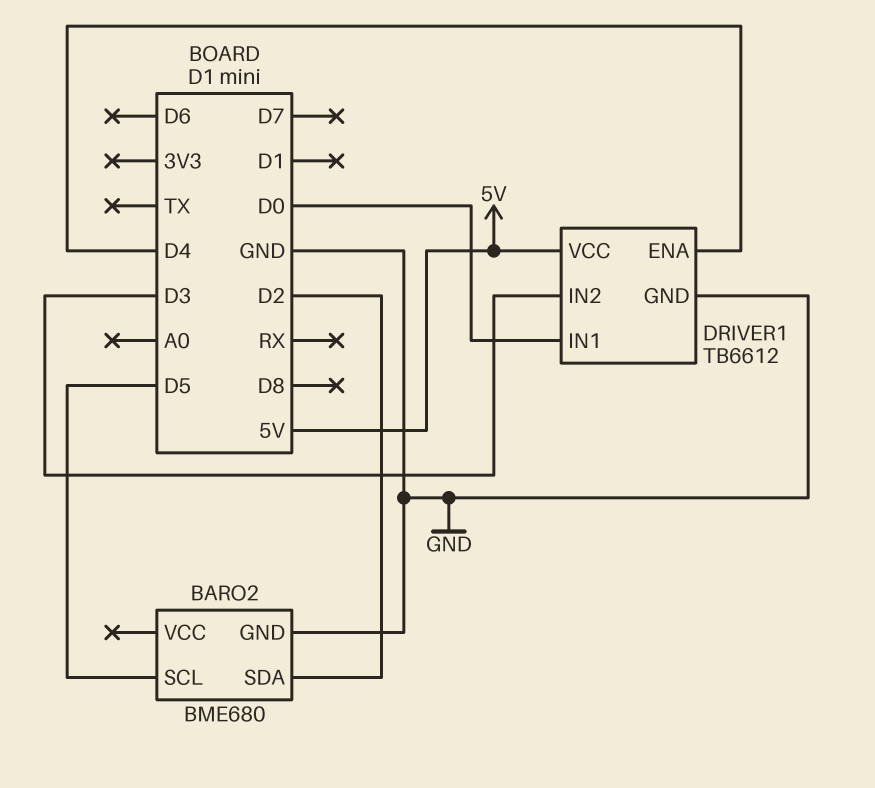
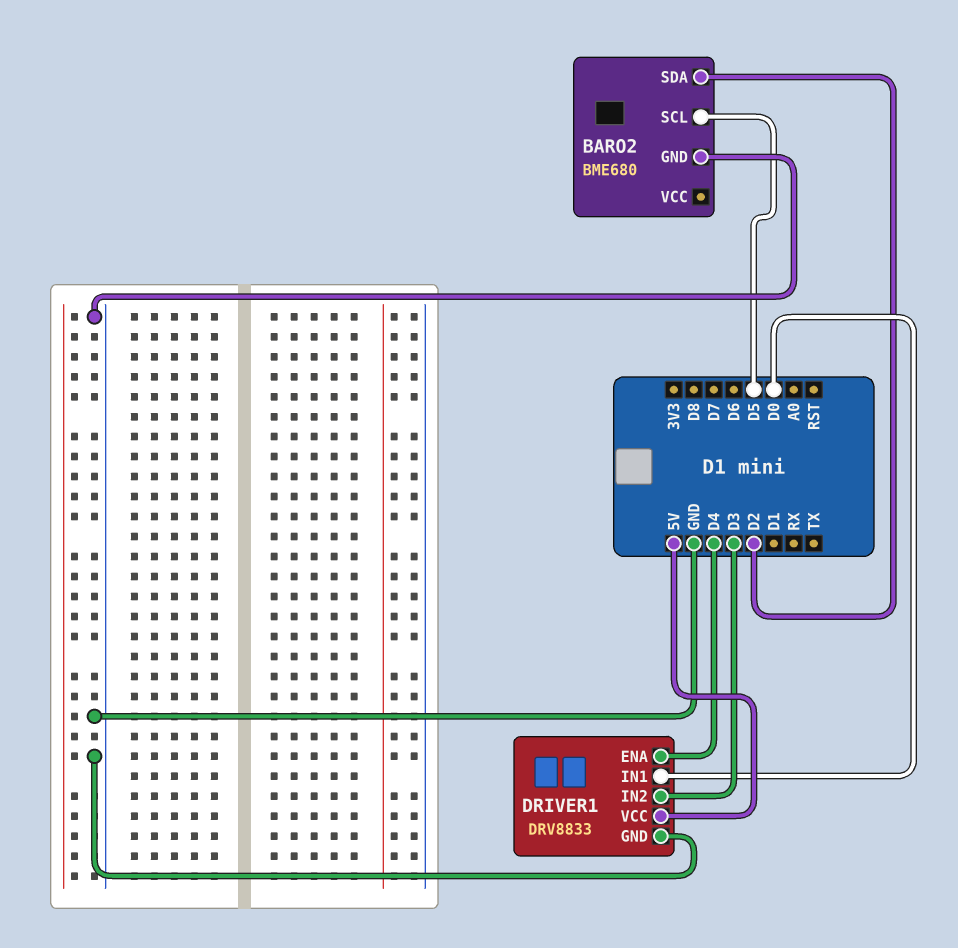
DRIVER1: TB6612 -> DRV8833

